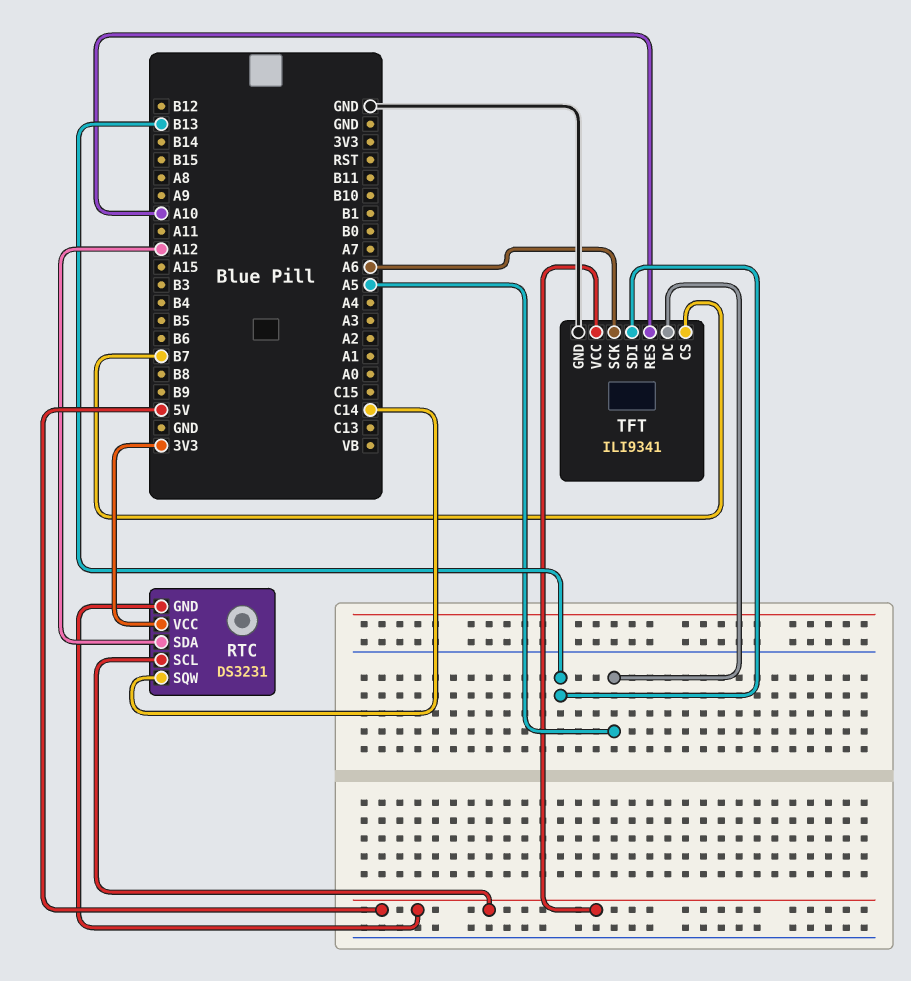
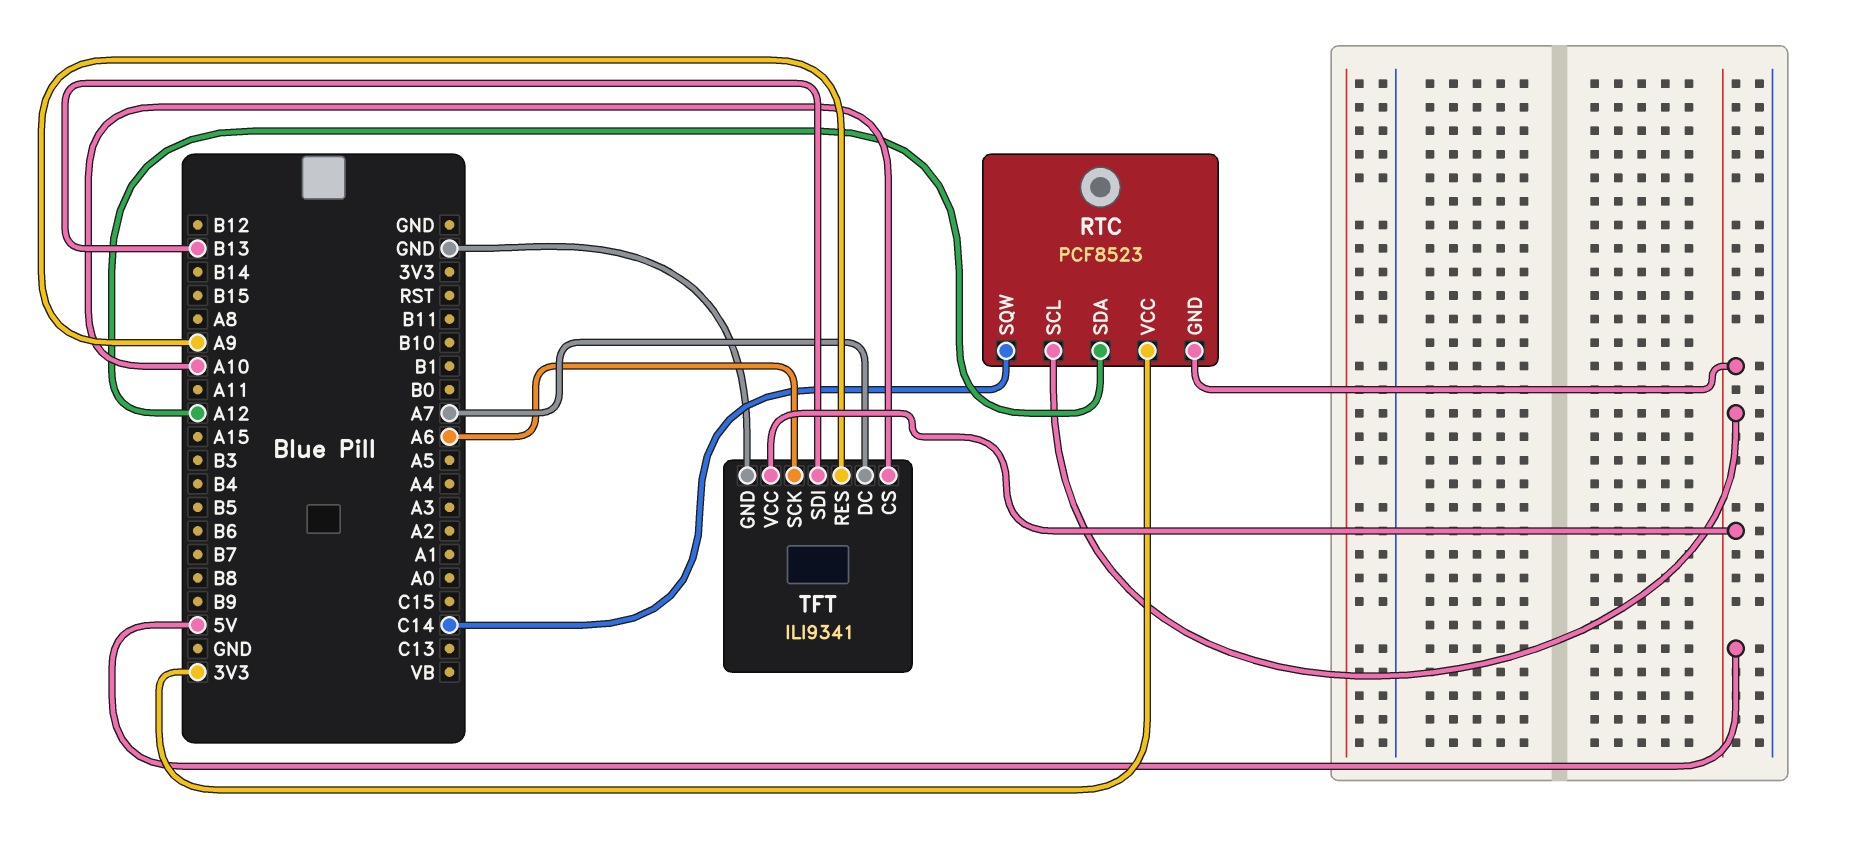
RTC: DS3231 -> PCF8523
TFT pin CS: B7 -> A10
TFT pin DC: A5 -> A7
TFT pin RES: A10 -> A9

